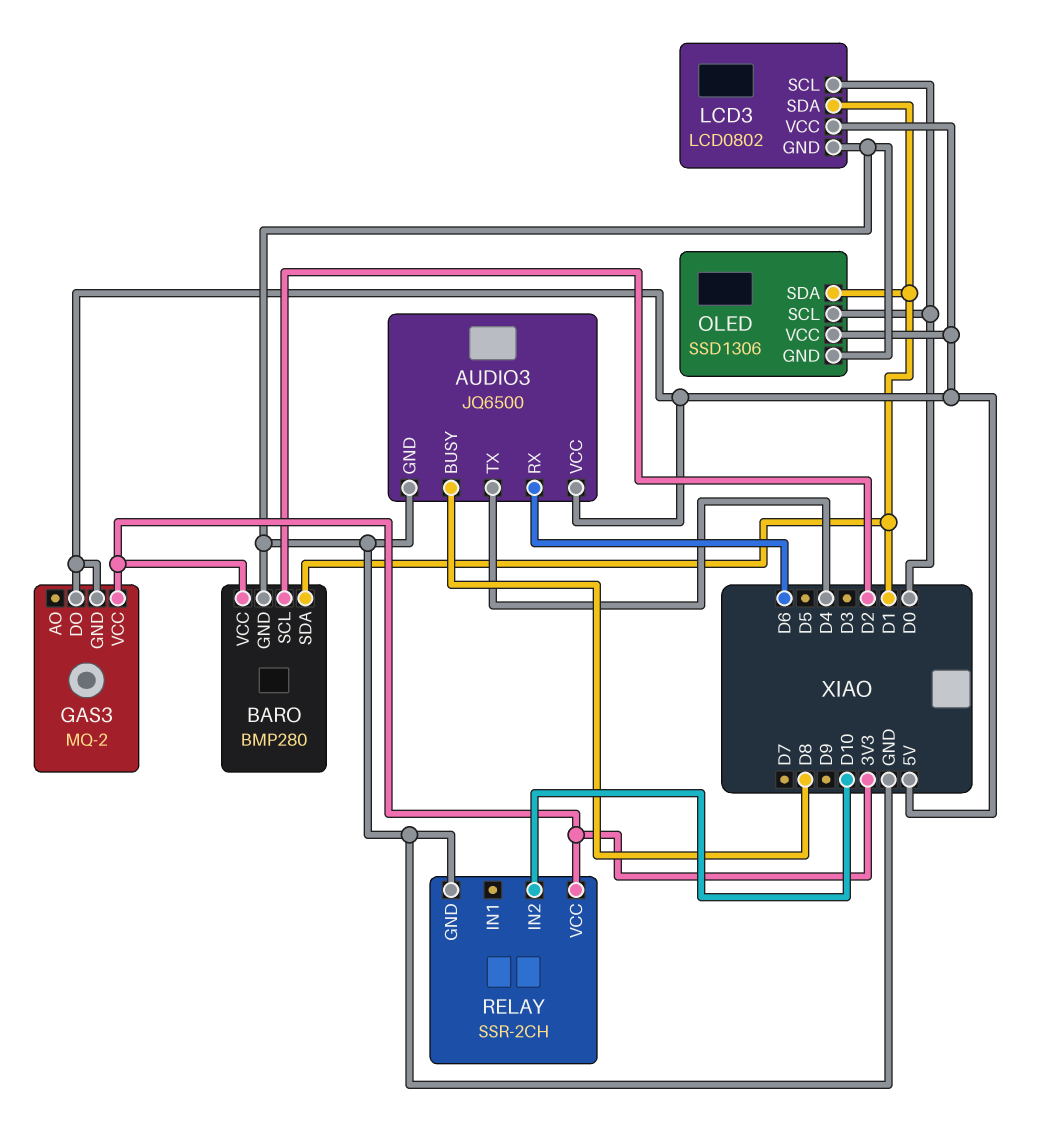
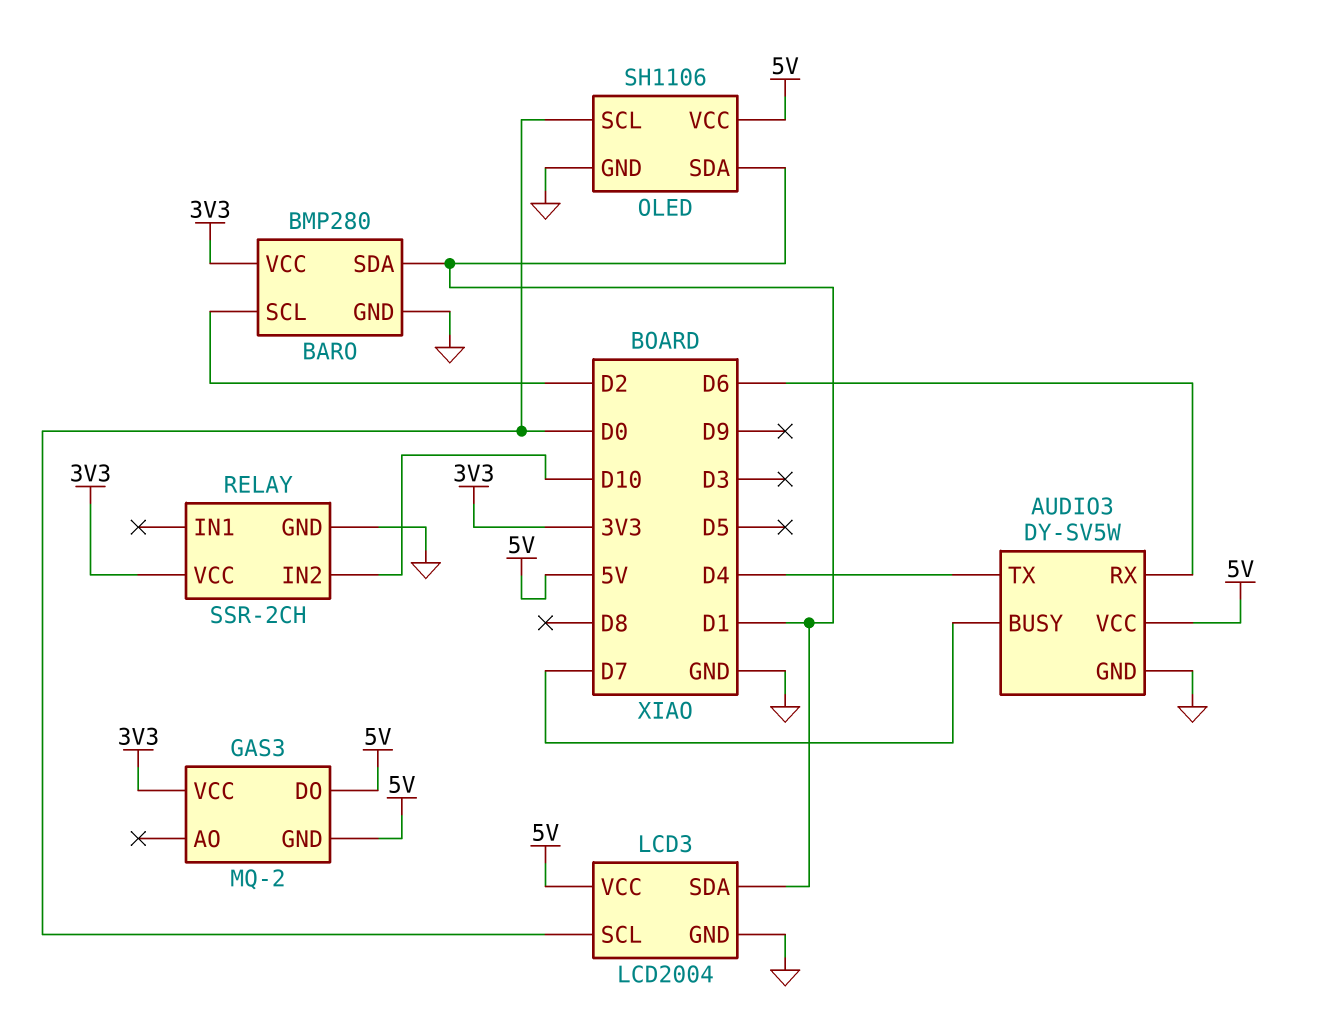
AUDIO3: JQ6500 -> DY-SV5W
AUDIO3 pin BUSY: D8 -> D7
LCD3: LCD0802 -> LCD2004
OLED: SSD1306 -> SH1106

